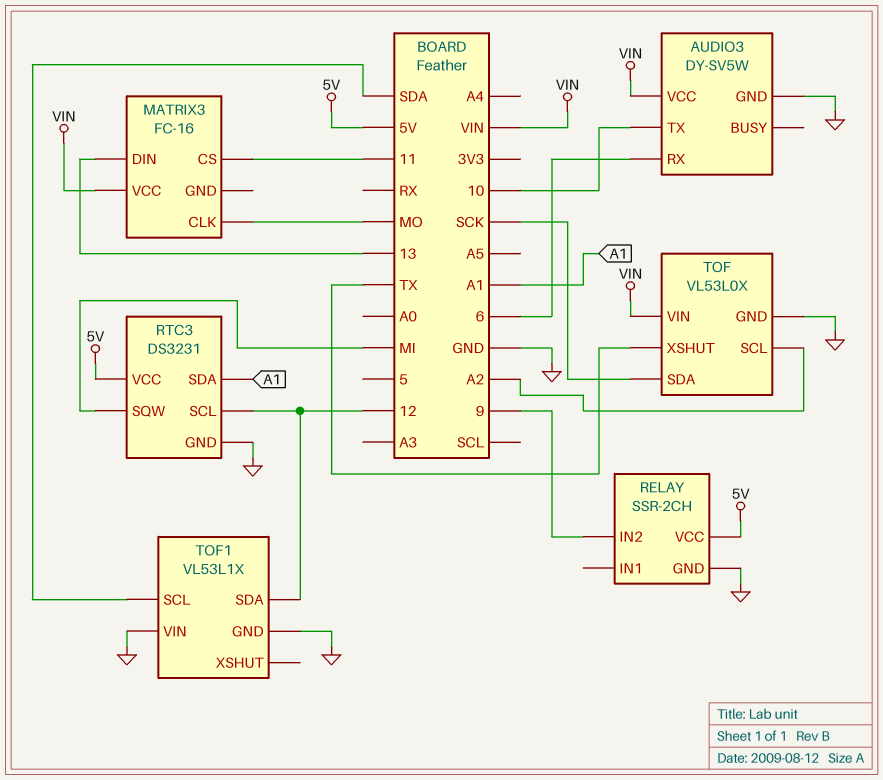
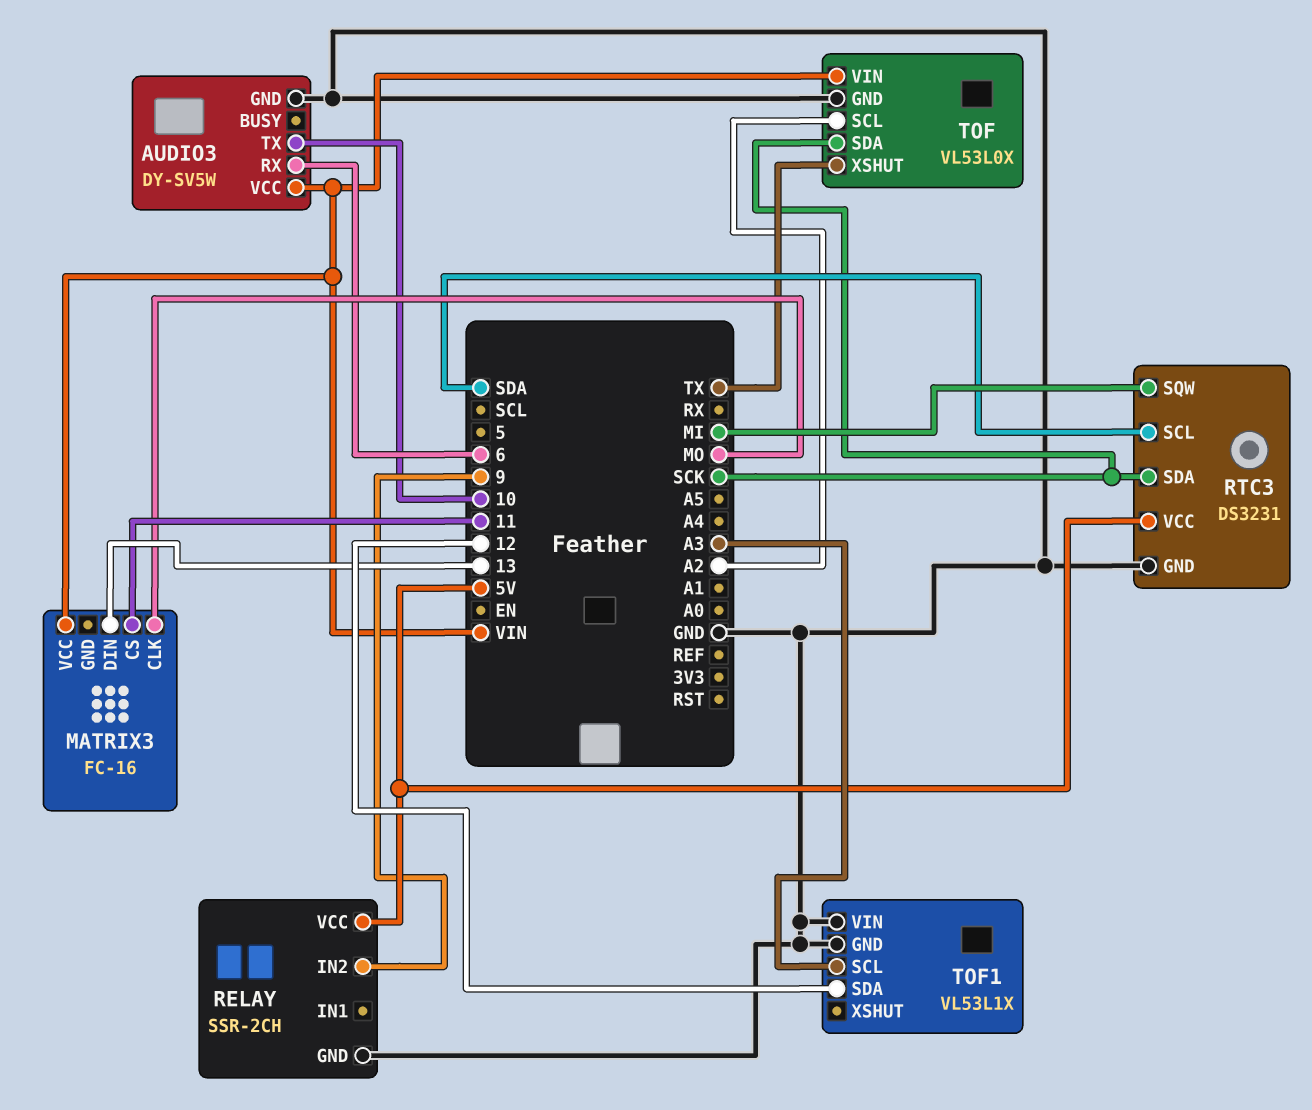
RTC3 pin SCL: 12 -> SDA
RTC3 pin SDA: A1 -> SCK
TOF1 pin SCL: SDA -> A3

